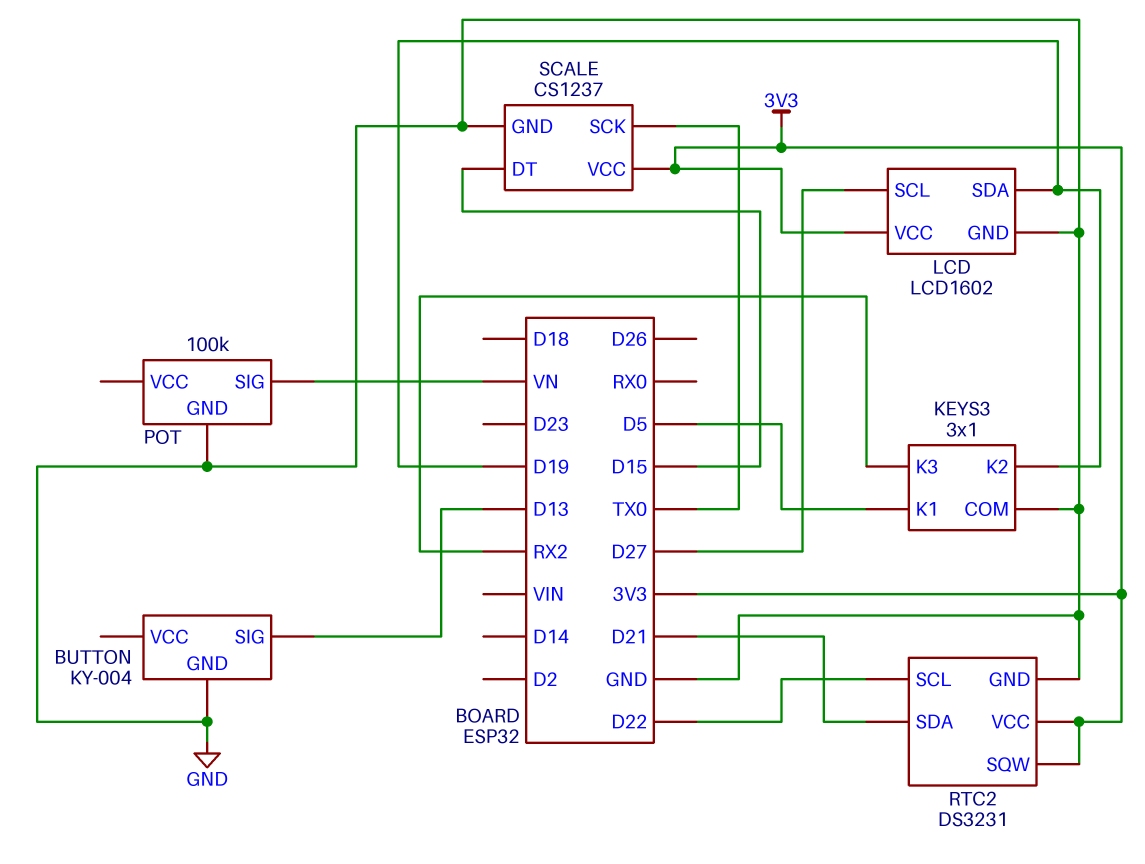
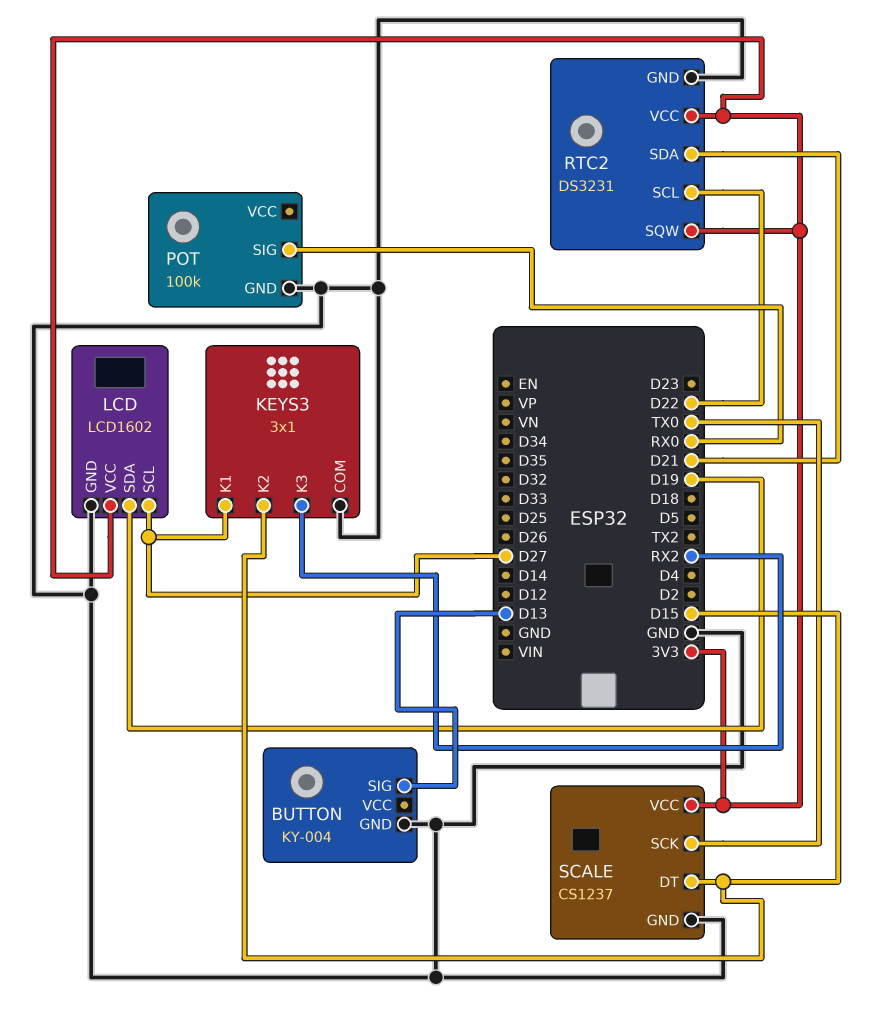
KEYS3 pin K1: D5 -> D27
KEYS3 pin K2: D19 -> D15
POT pin SIG: VN -> RX0

